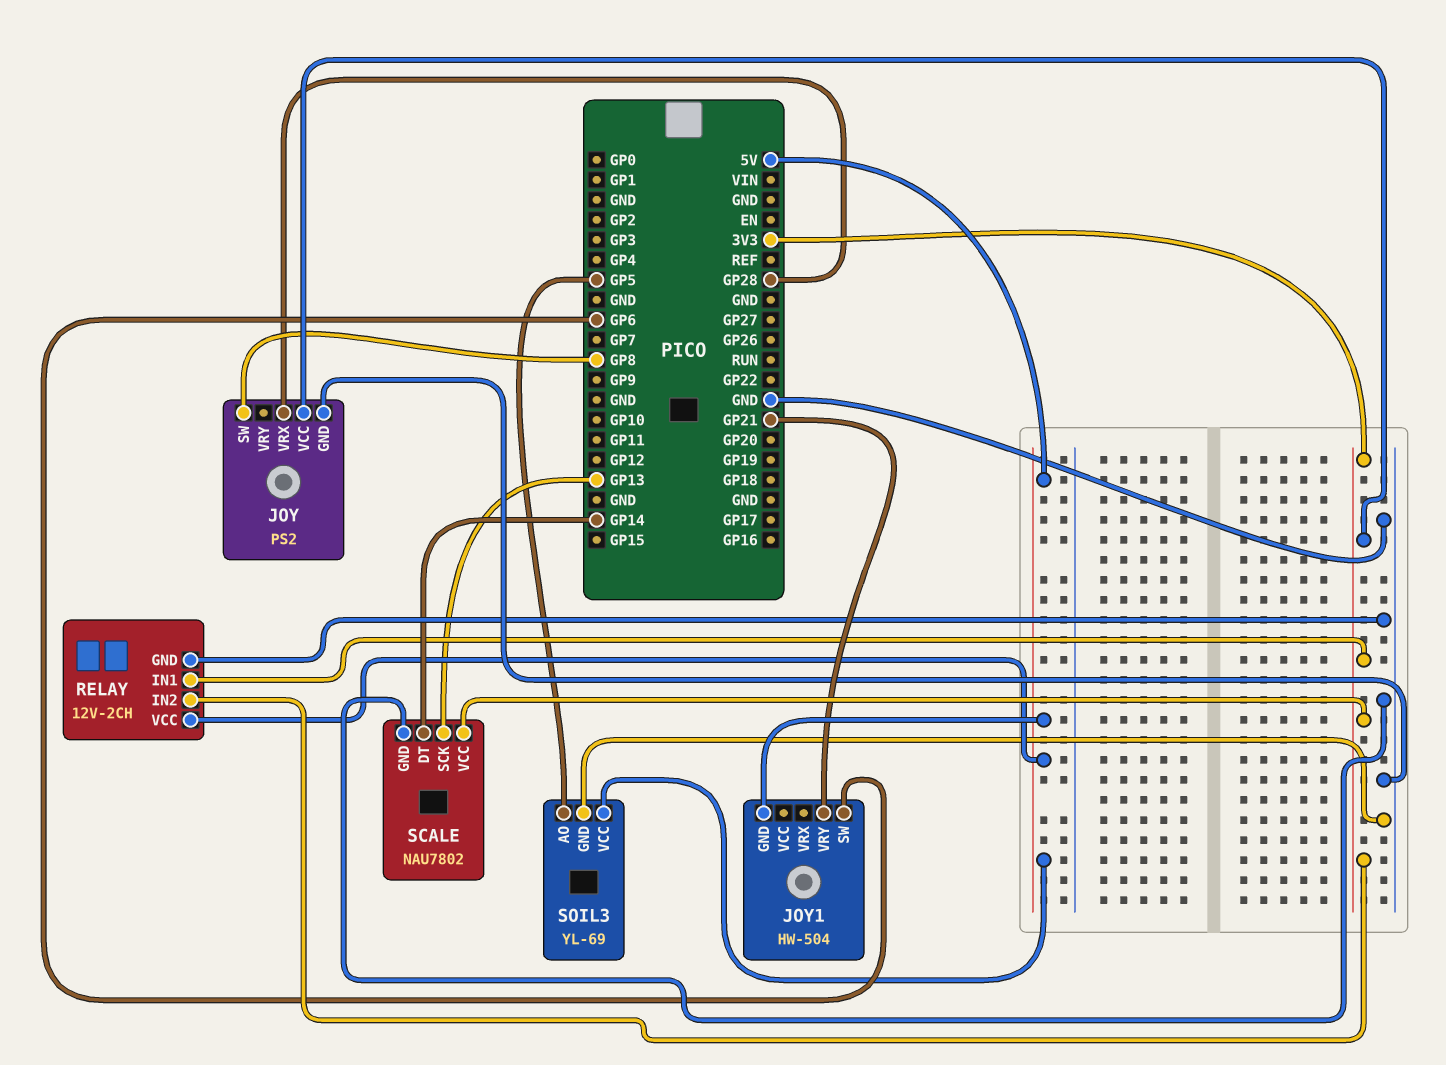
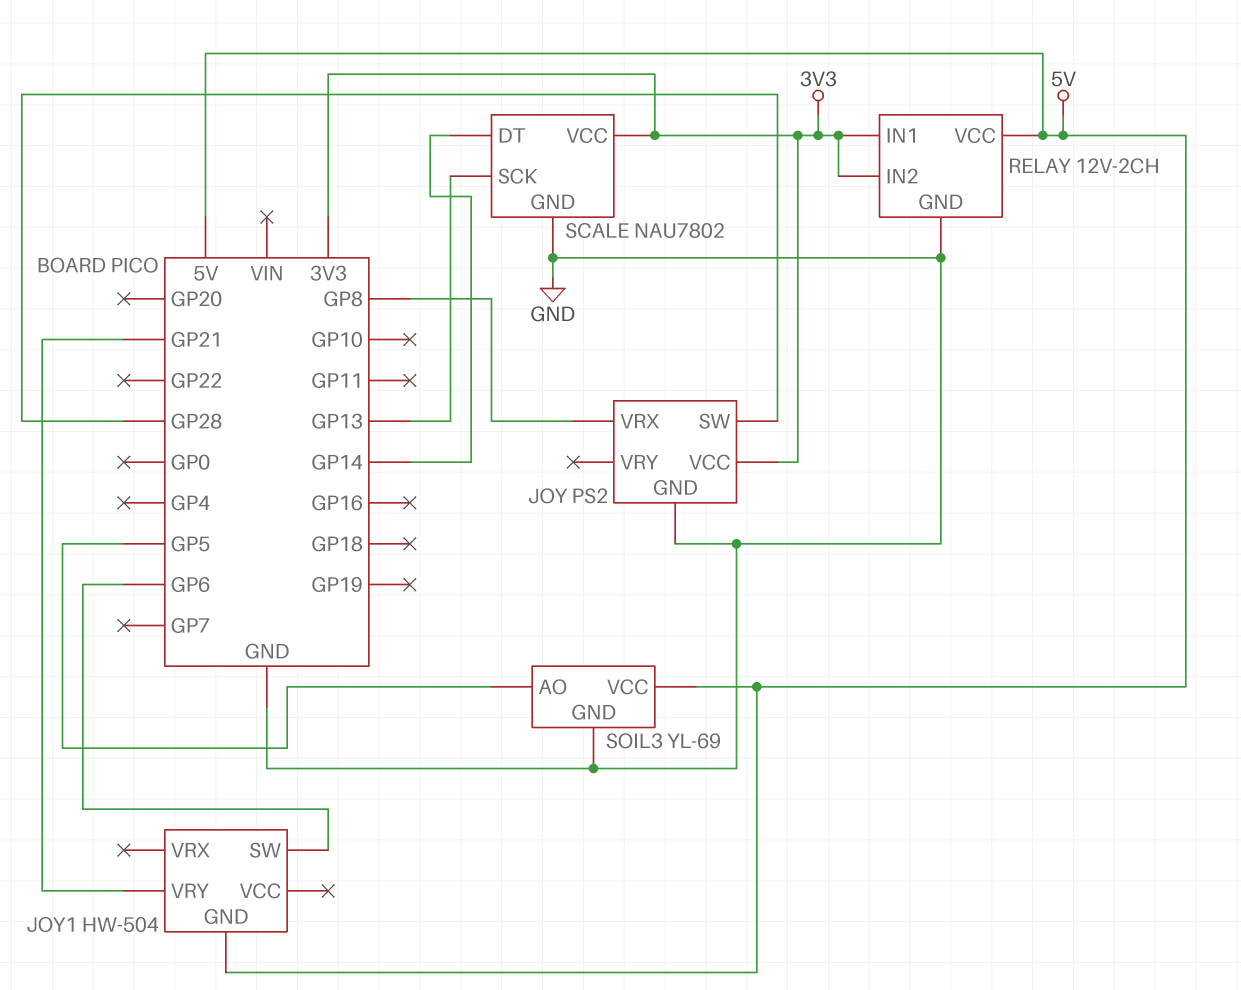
JOY pin SW: GP8 -> GP28
JOY pin VRX: GP28 -> GP8

